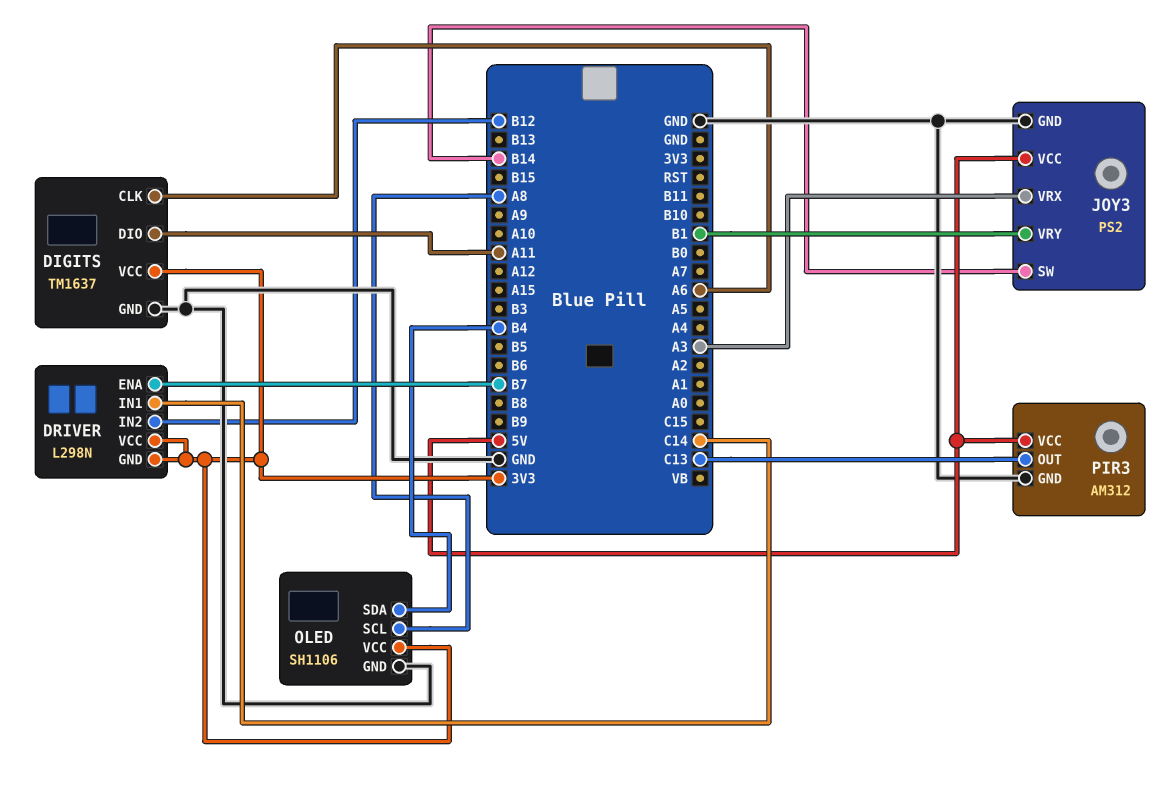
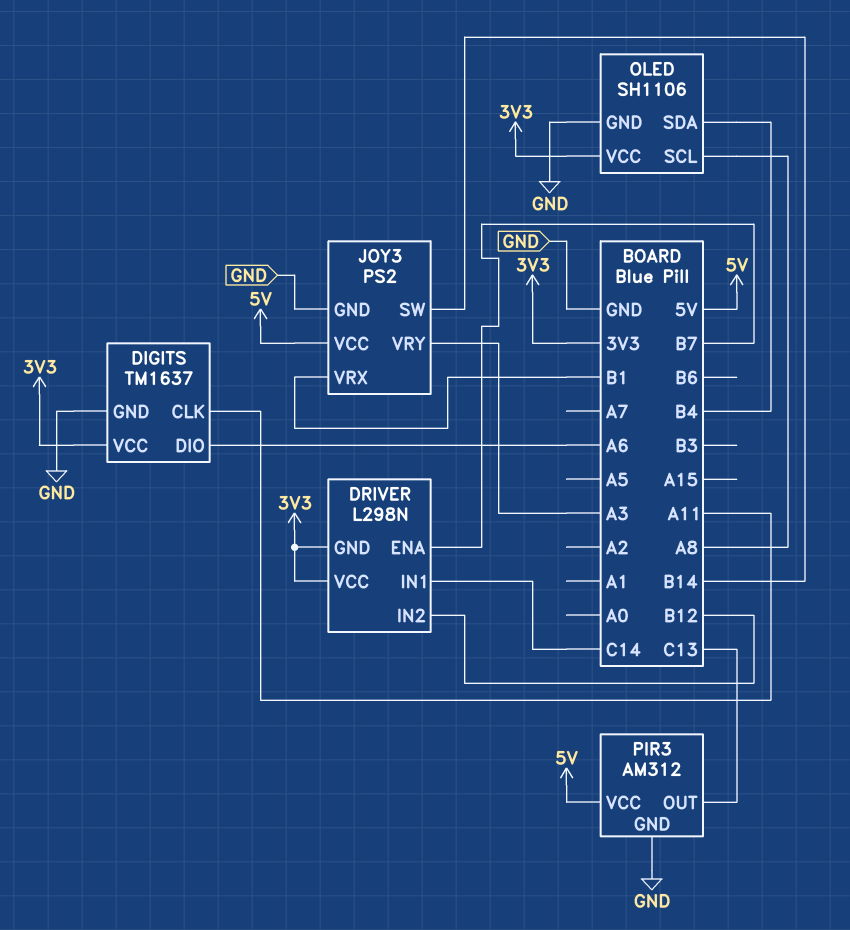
DIGITS pin CLK: A6 -> A11
DIGITS pin DIO: A11 -> A6
JOY3 pin VRX: A3 -> B1
JOY3 pin VRY: B1 -> A3

